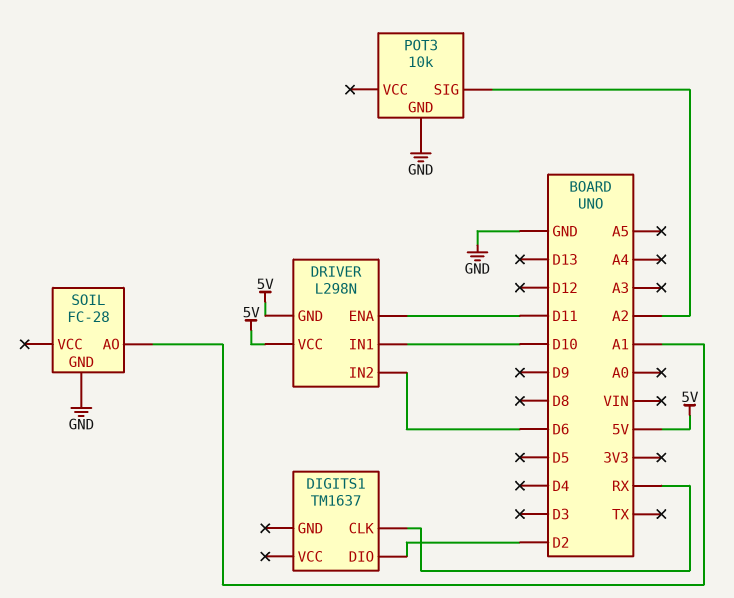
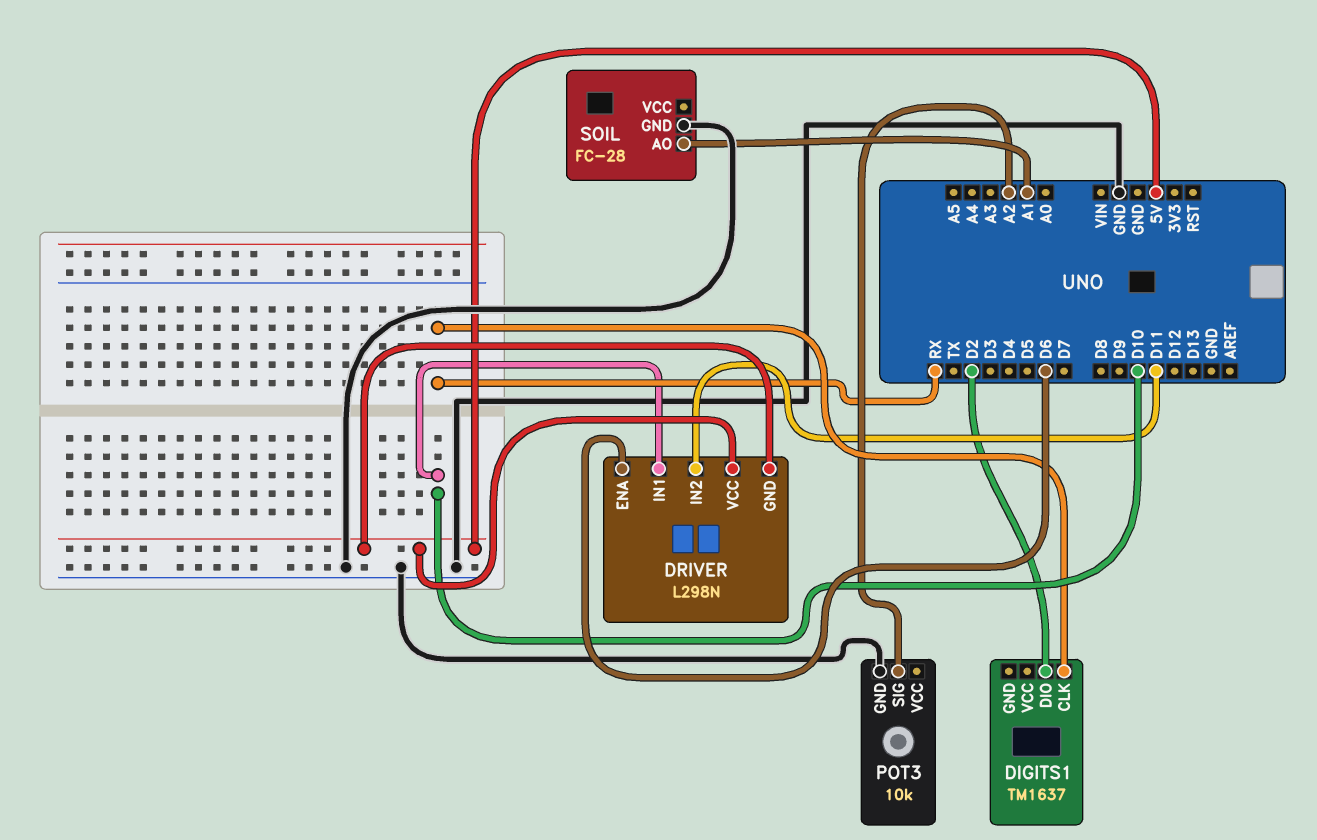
DRIVER pin ENA: D11 -> D6
DRIVER pin IN2: D6 -> D11

